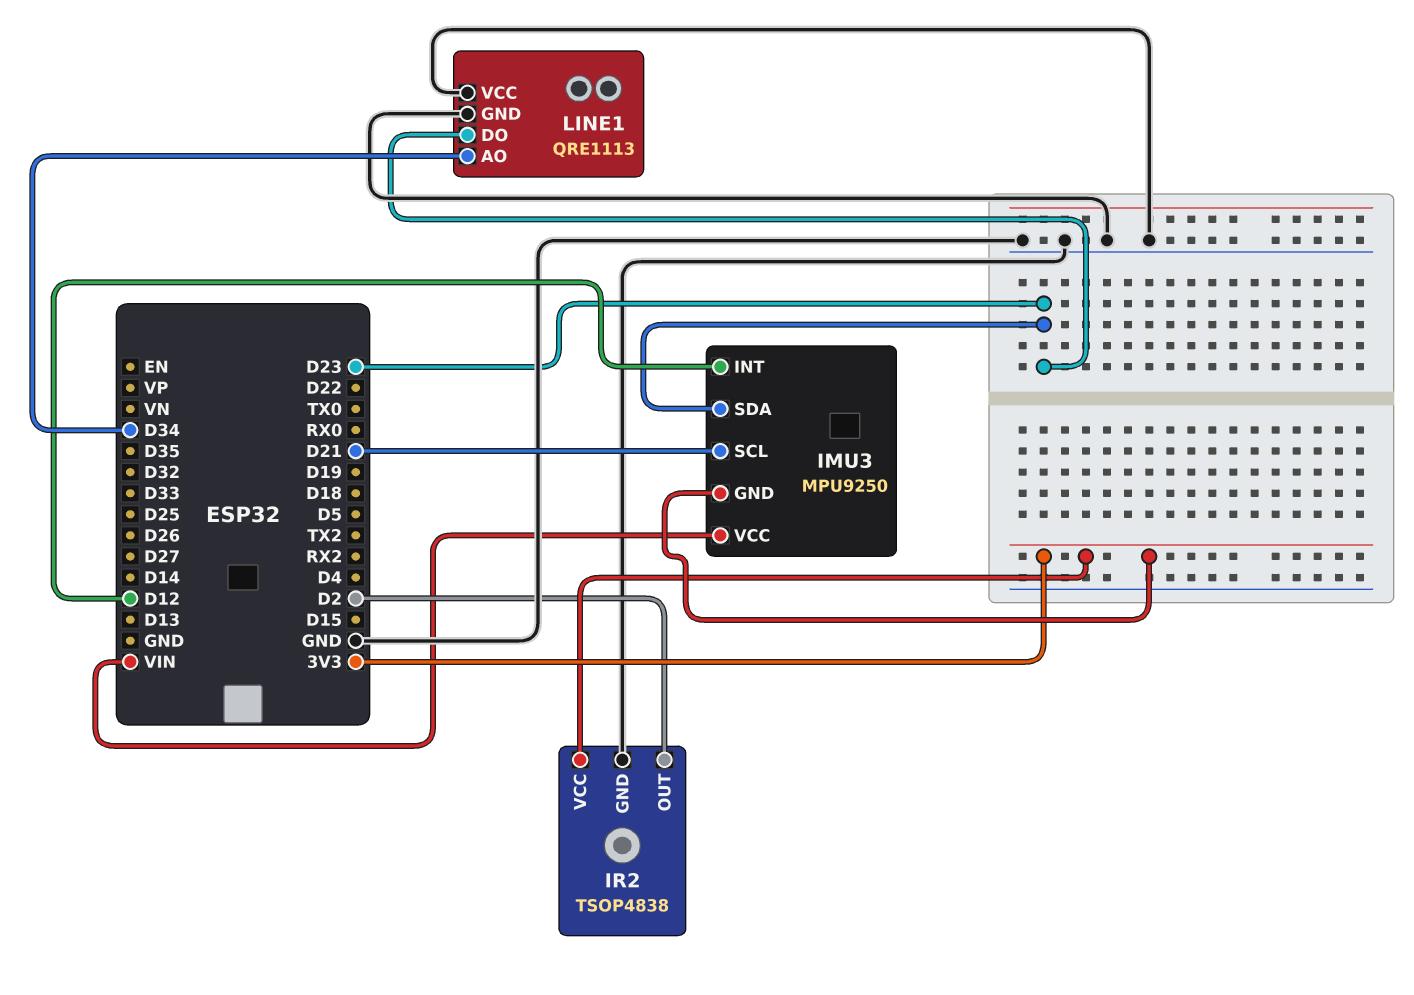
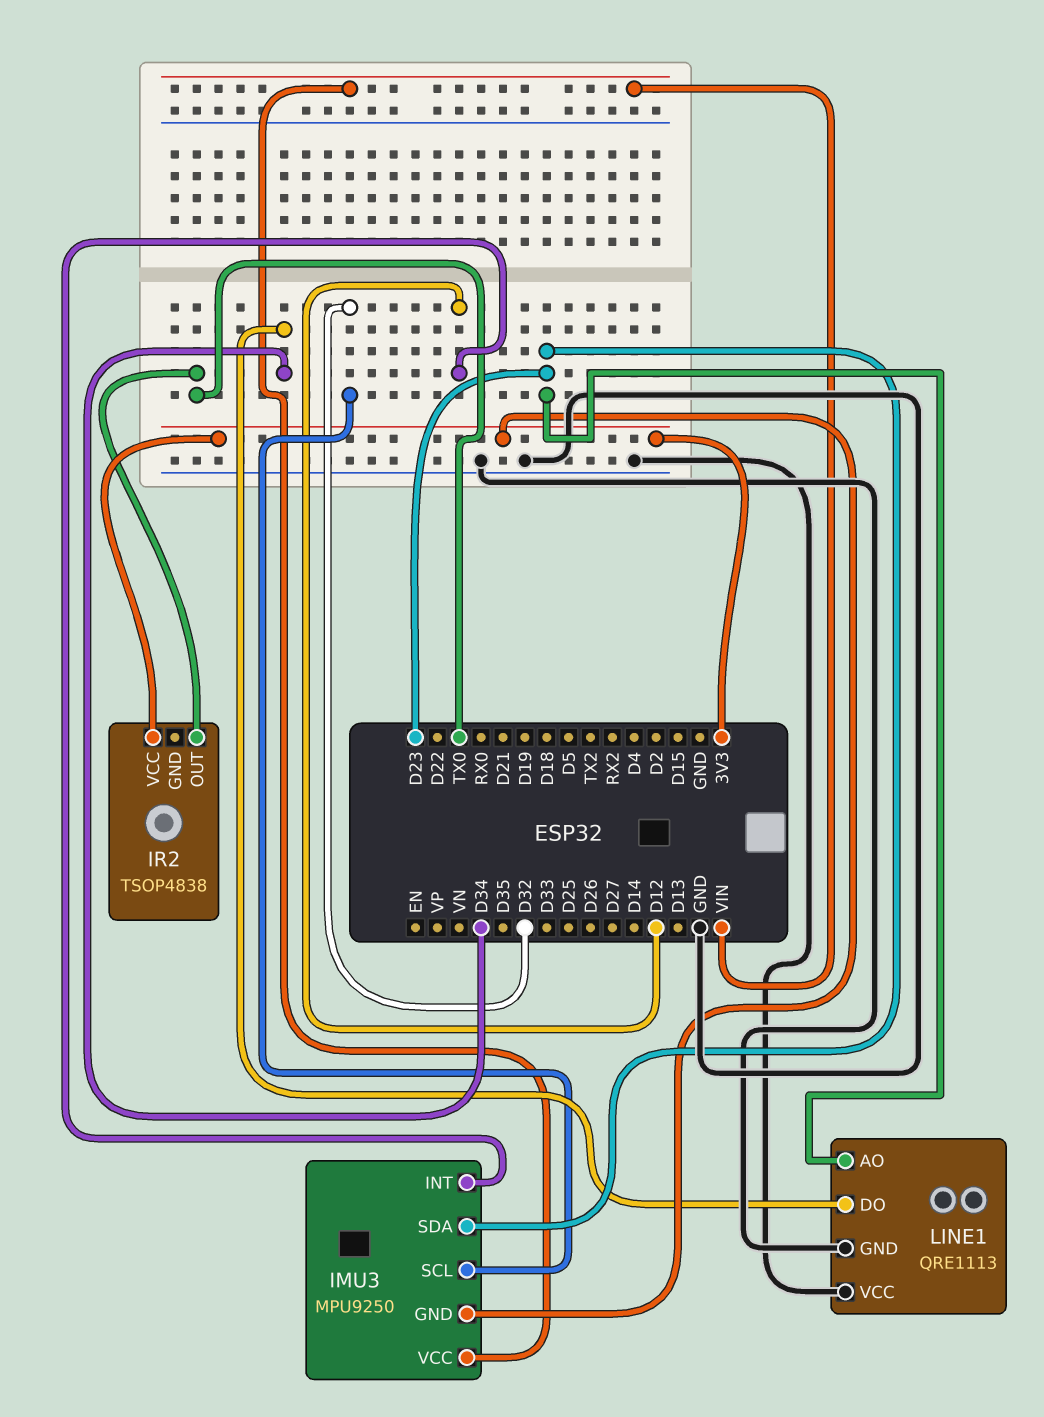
IMU3 pin SCL: D21 -> D32
IR2 pin GND: GND -> none
IR2 pin OUT: D2 -> TX0
LINE1 pin AO: D34 -> D23
LINE1 pin DO: D23 -> D34

